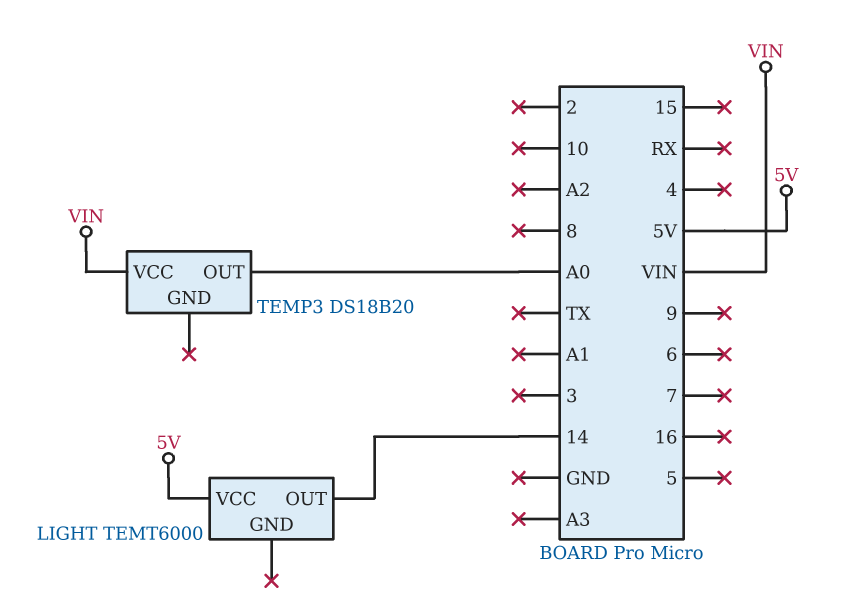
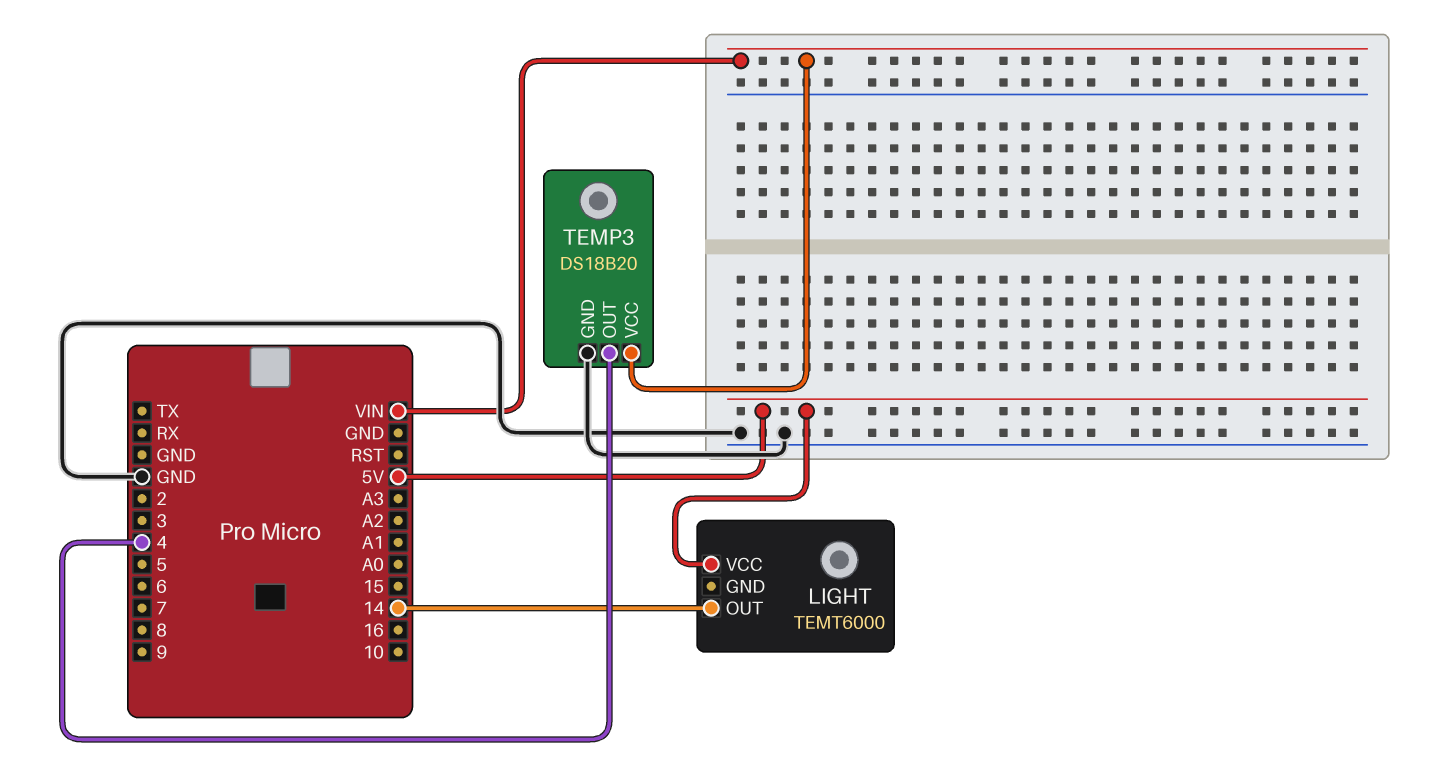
TEMP3 pin GND: none -> GND
TEMP3 pin OUT: A0 -> 4

